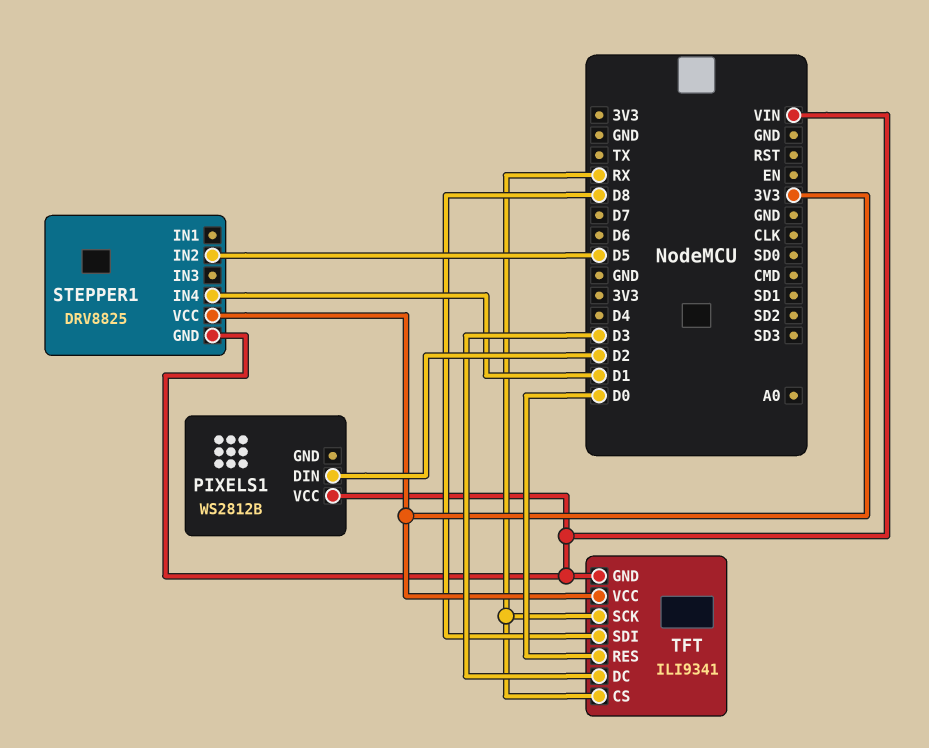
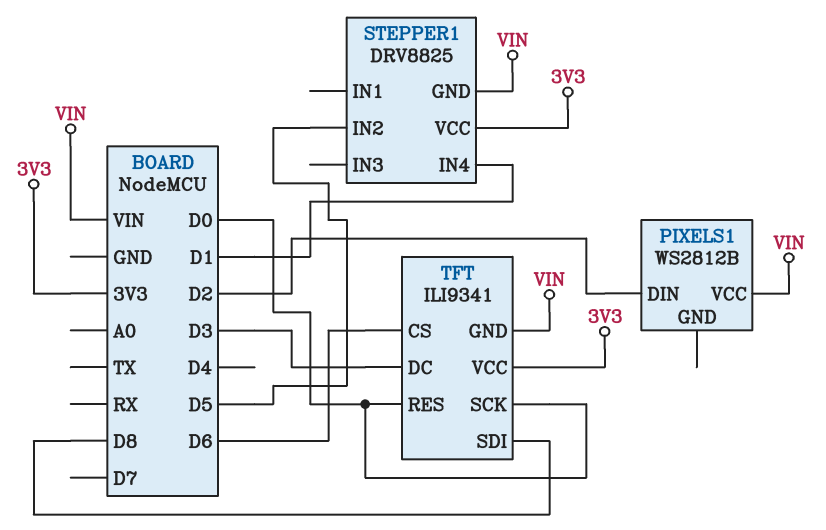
TFT pin CS: RX -> D6
TFT pin SCK: RX -> D0

